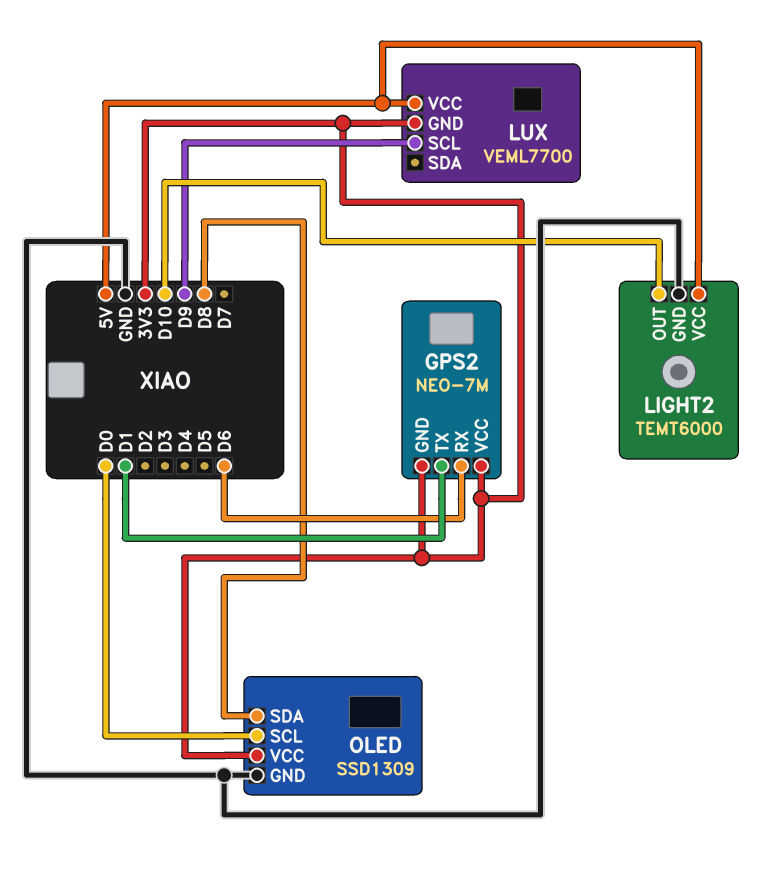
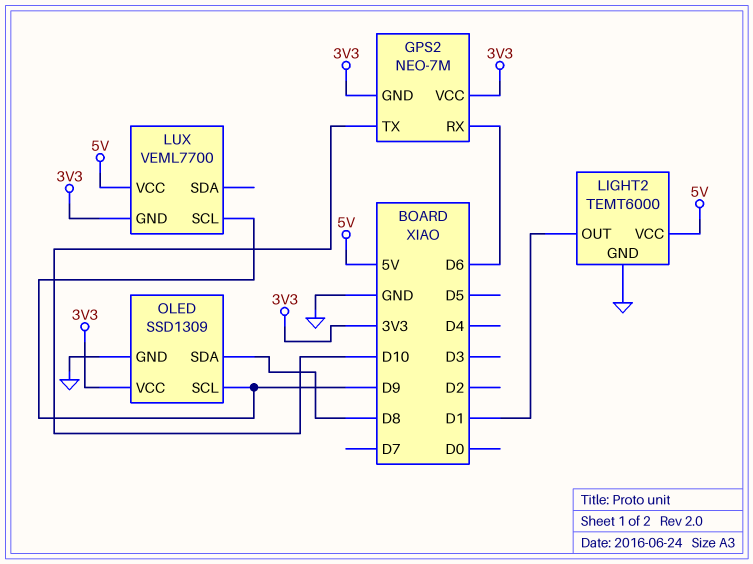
GPS2 pin TX: D1 -> D10
LIGHT2 pin OUT: D10 -> D1
OLED pin SCL: D0 -> D9

